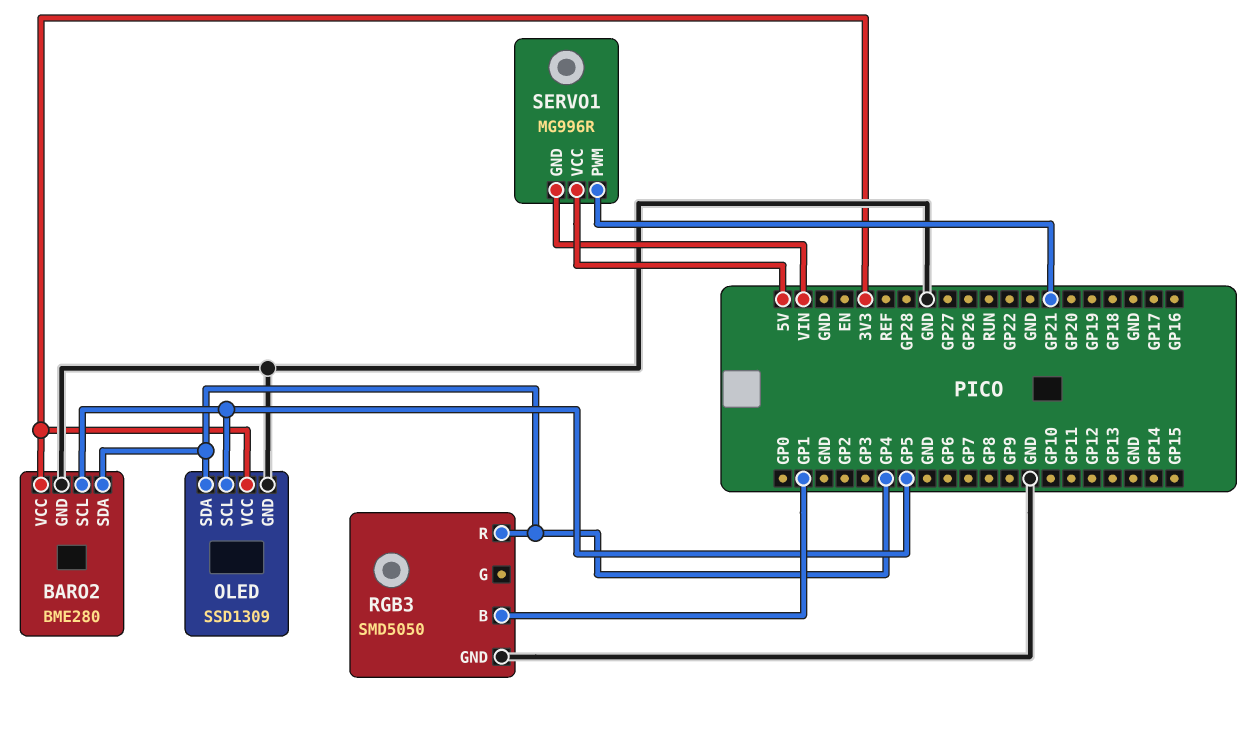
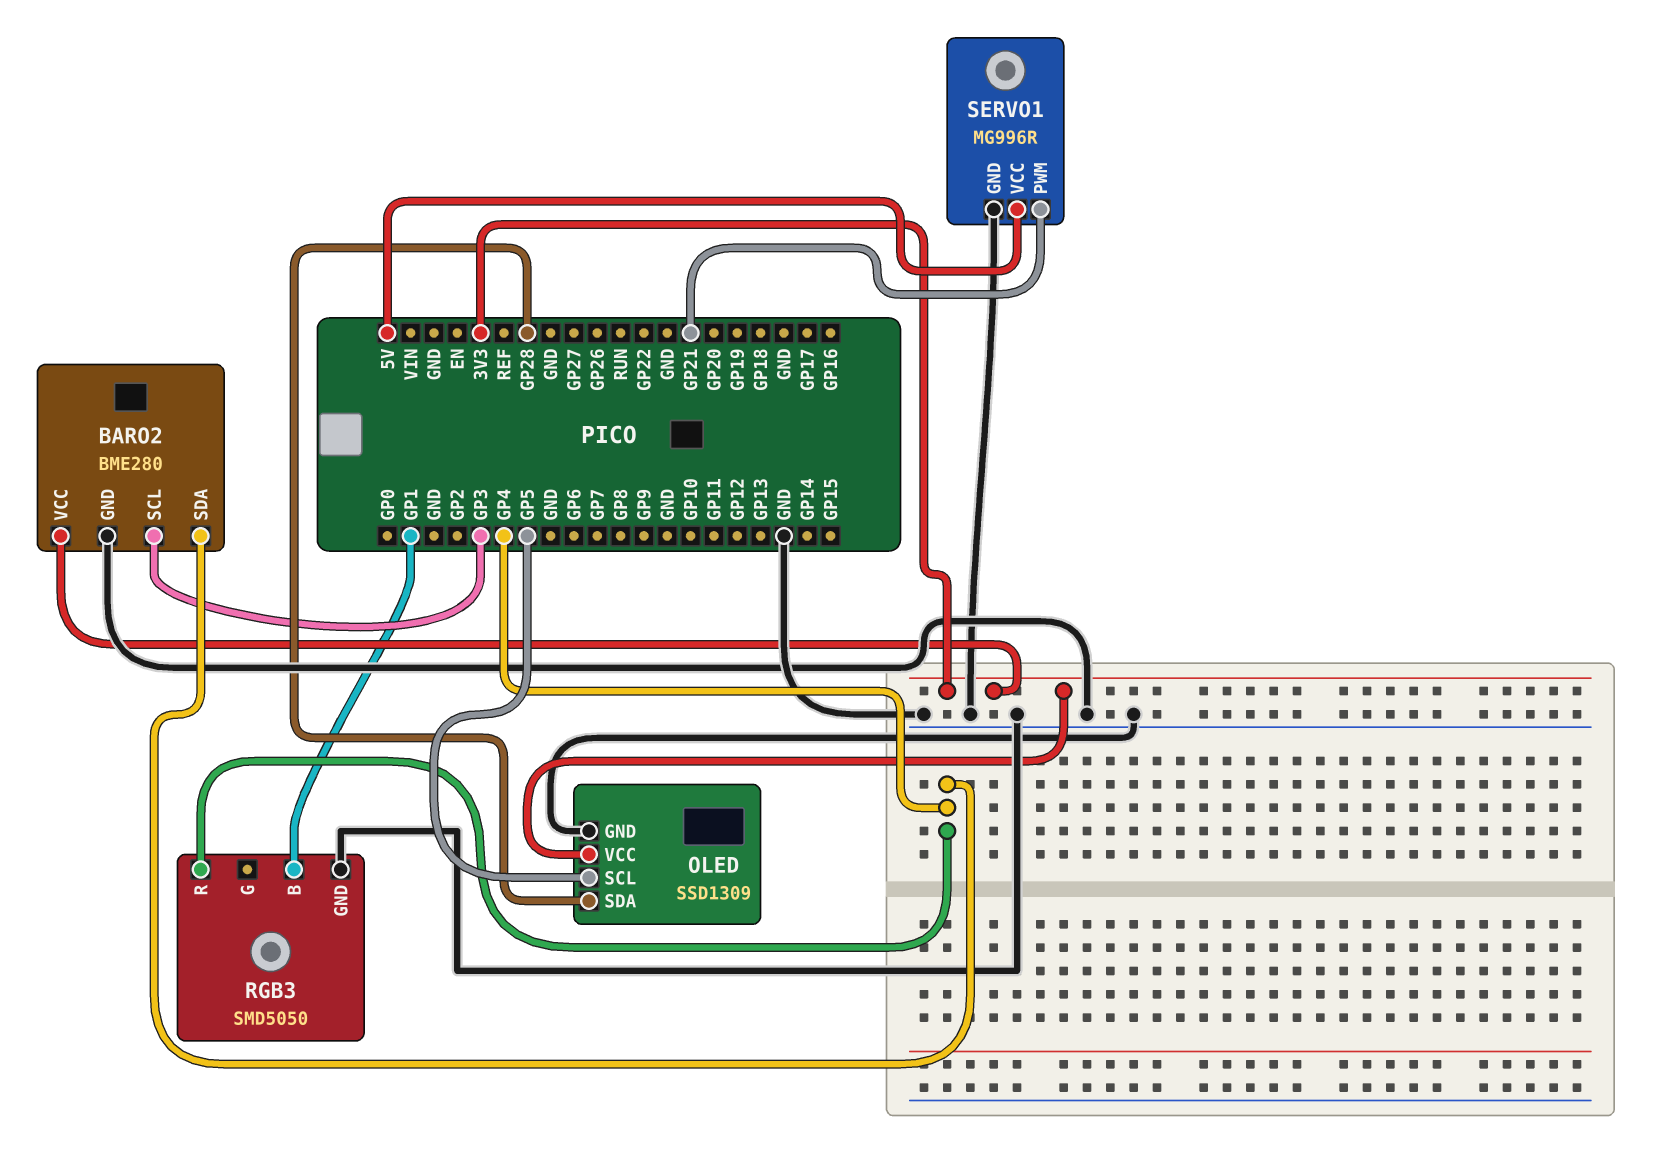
BARO2 pin SCL: GP5 -> GP3
OLED pin SDA: GP4 -> GP28
SERVO1 pin GND: VIN -> GND

